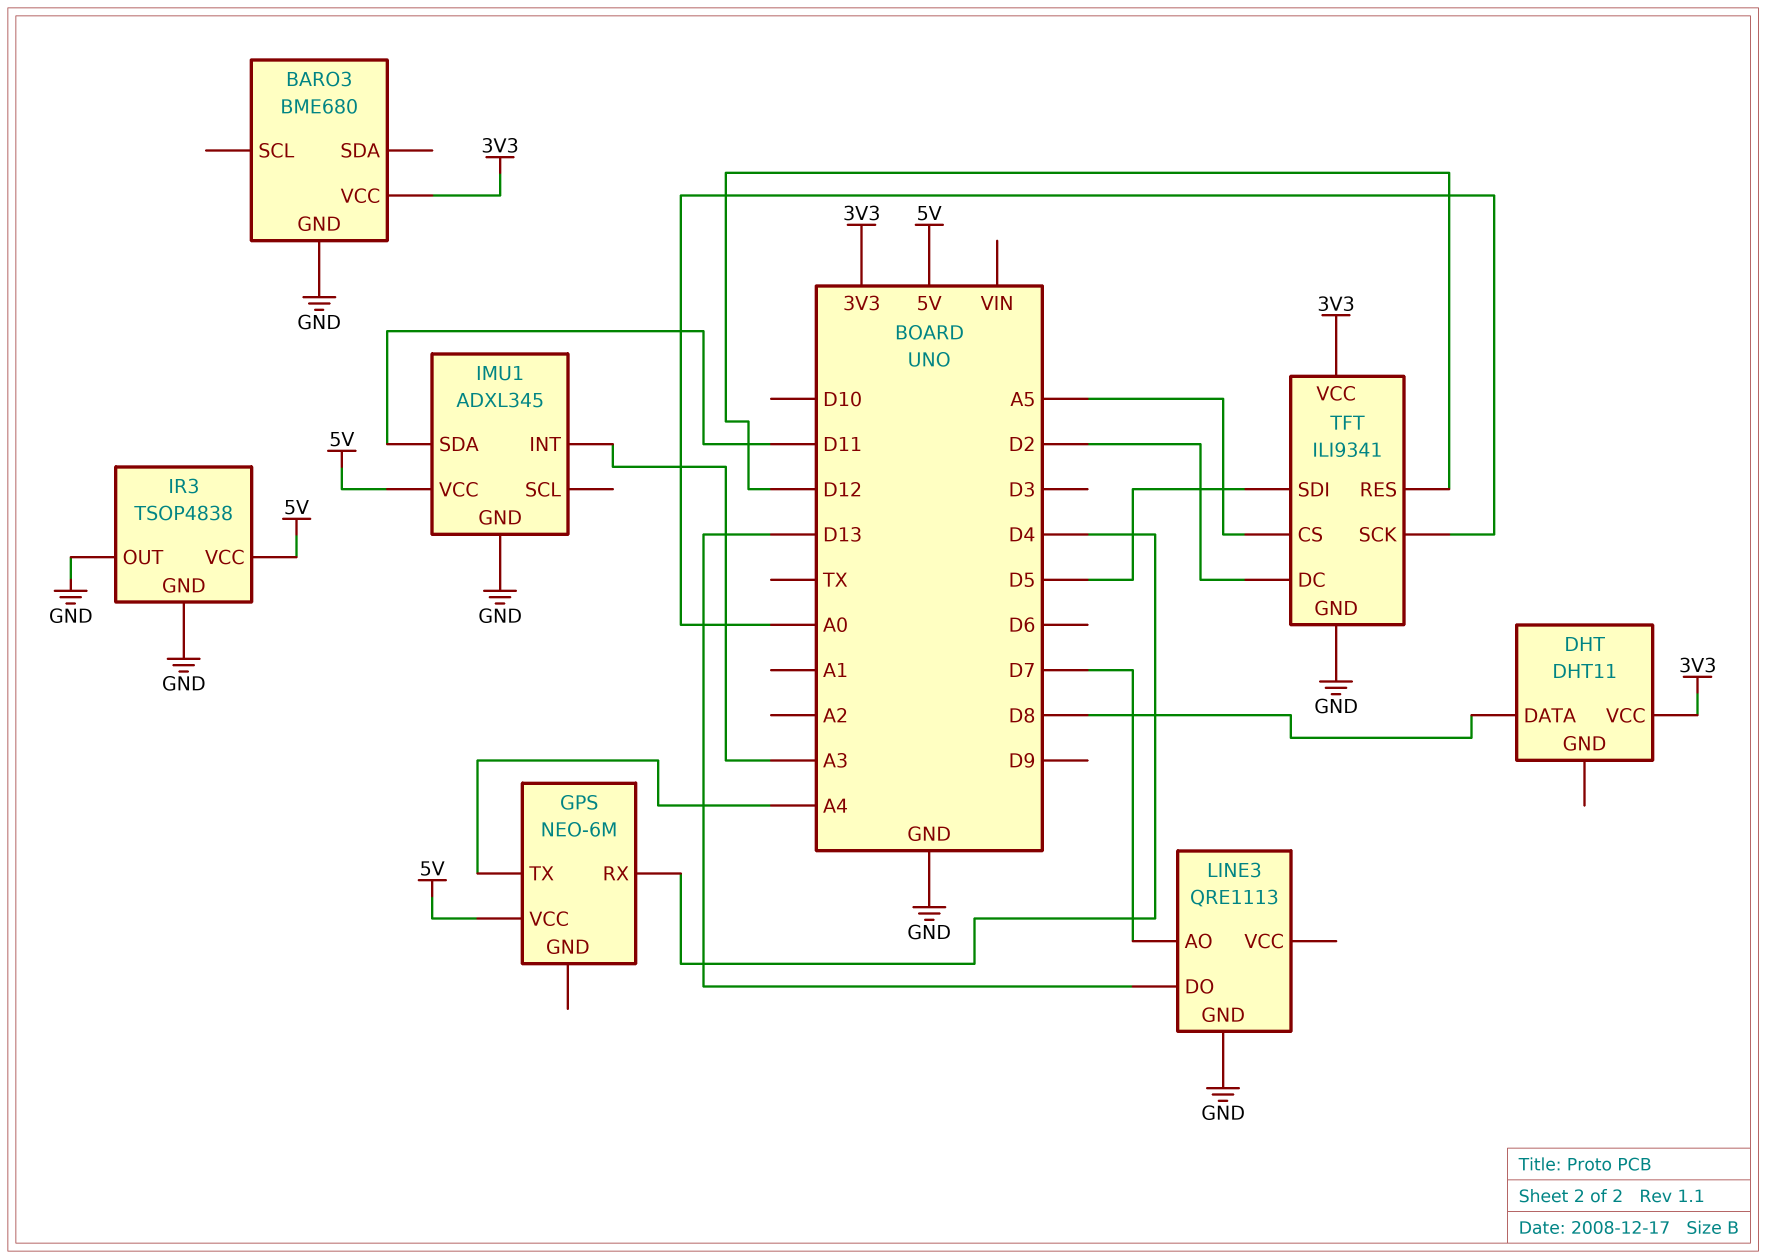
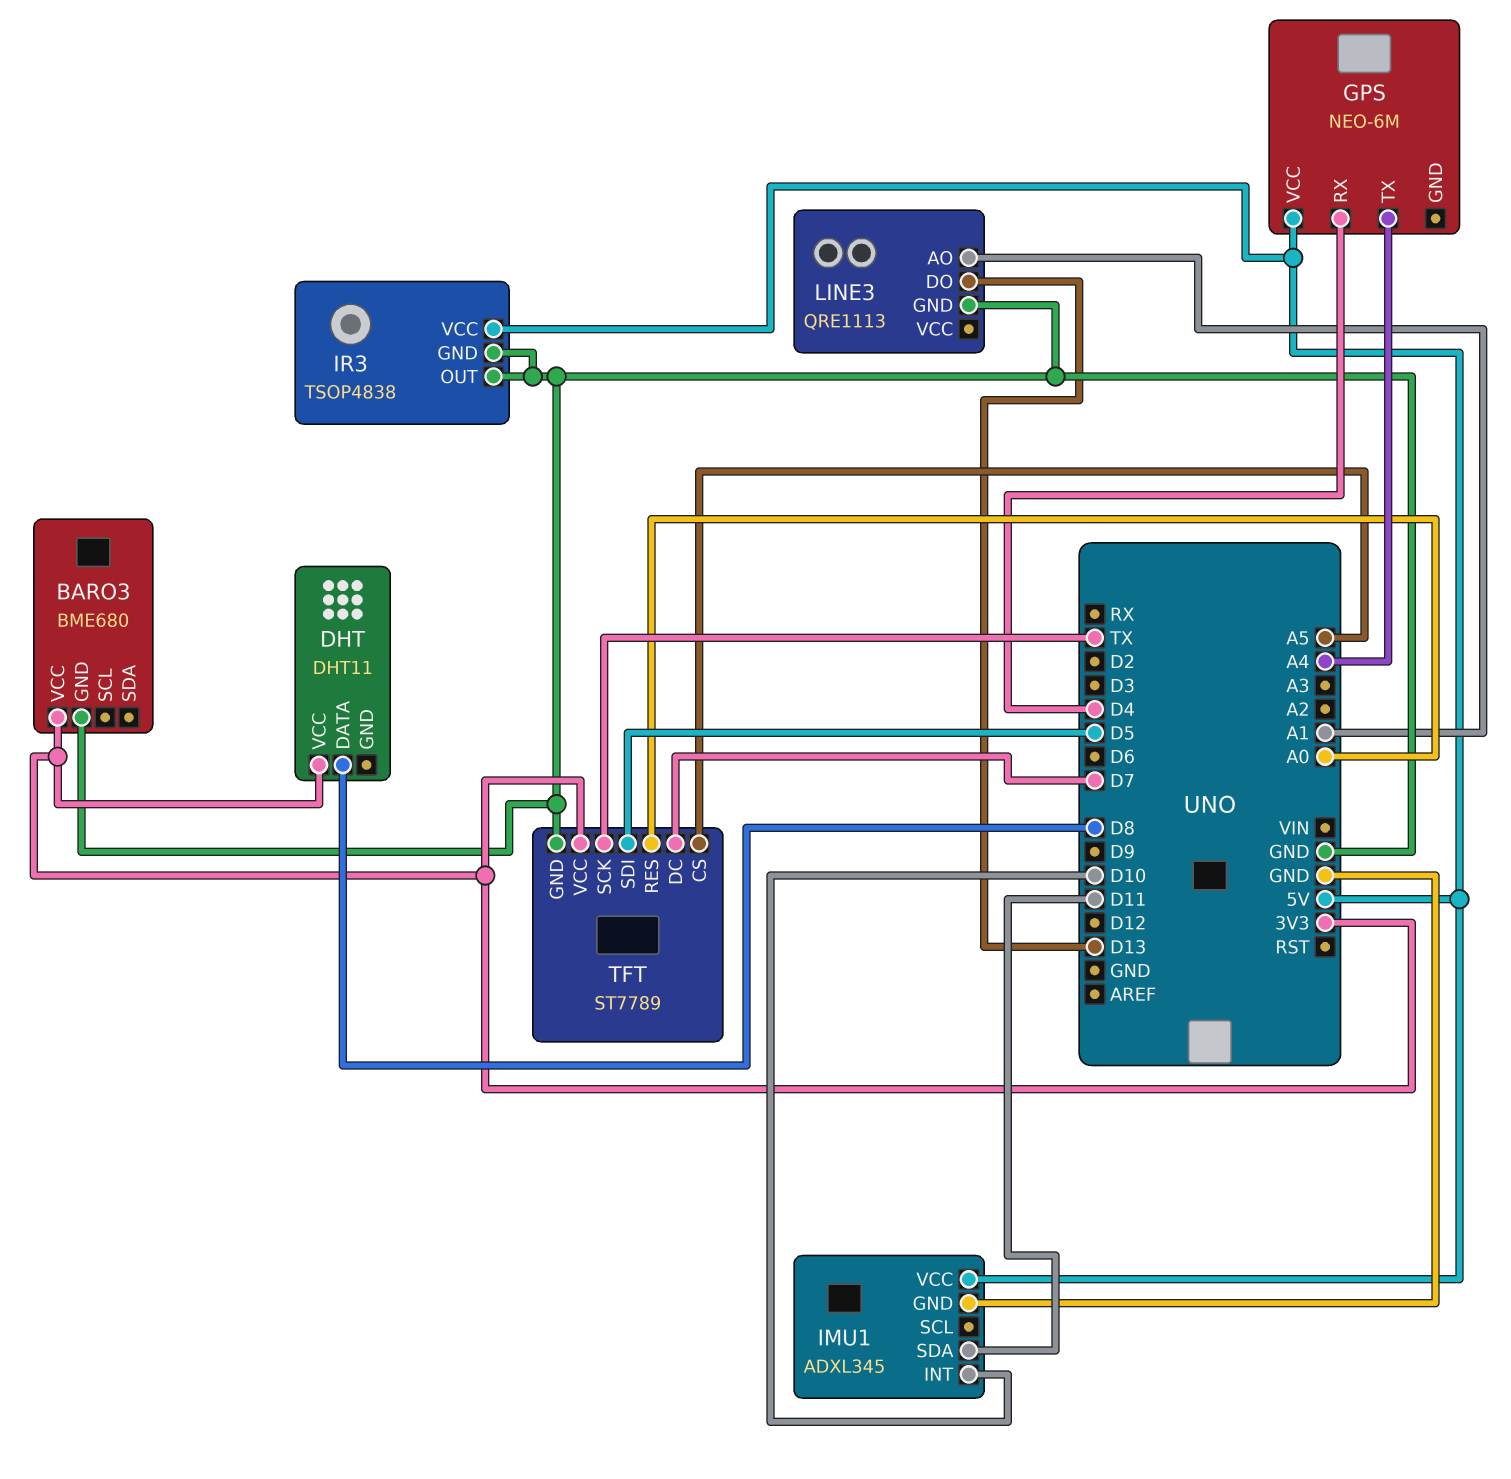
IMU1 pin INT: A3 -> D10
LINE3 pin AO: D7 -> A1
TFT: ILI9341 -> ST7789
TFT pin DC: D2 -> D7
TFT pin RES: D12 -> A0
TFT pin SCK: A0 -> TX

